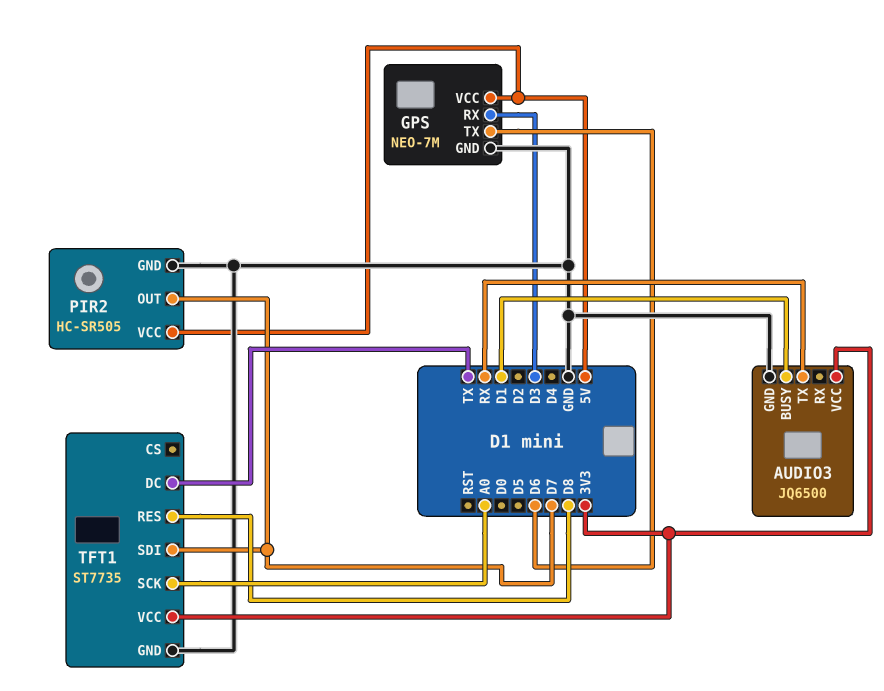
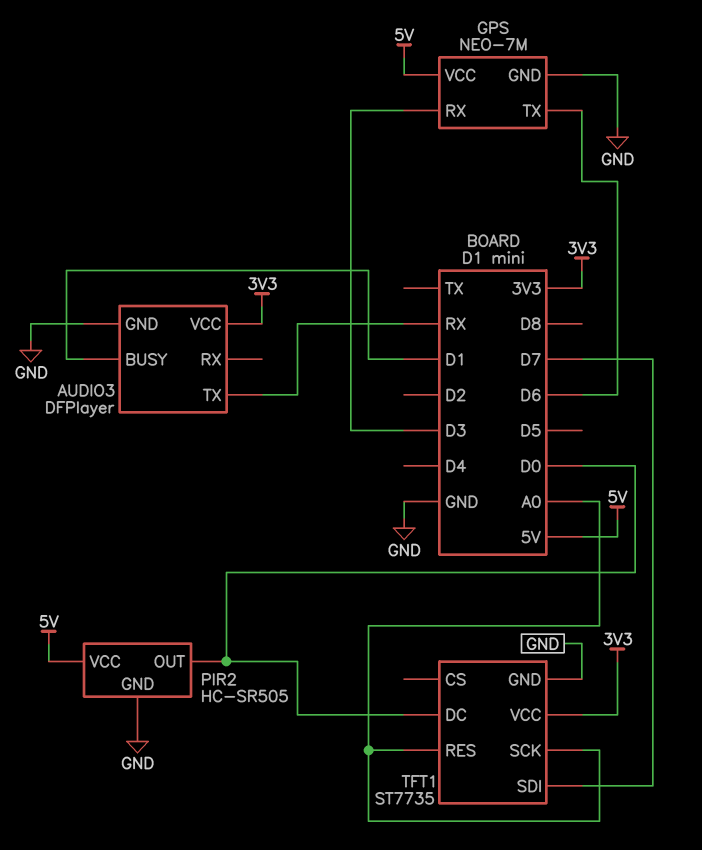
AUDIO3: JQ6500 -> DFPlayer
PIR2 pin OUT: D7 -> D0
TFT1 pin DC: TX -> D0
TFT1 pin RES: D8 -> A0

